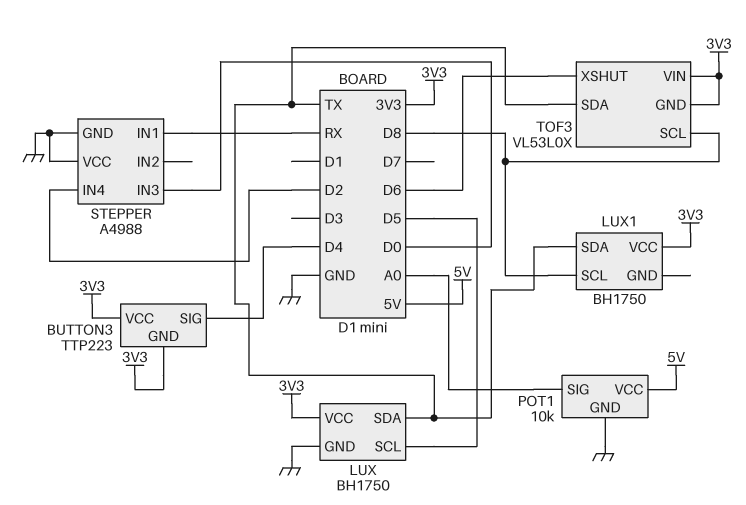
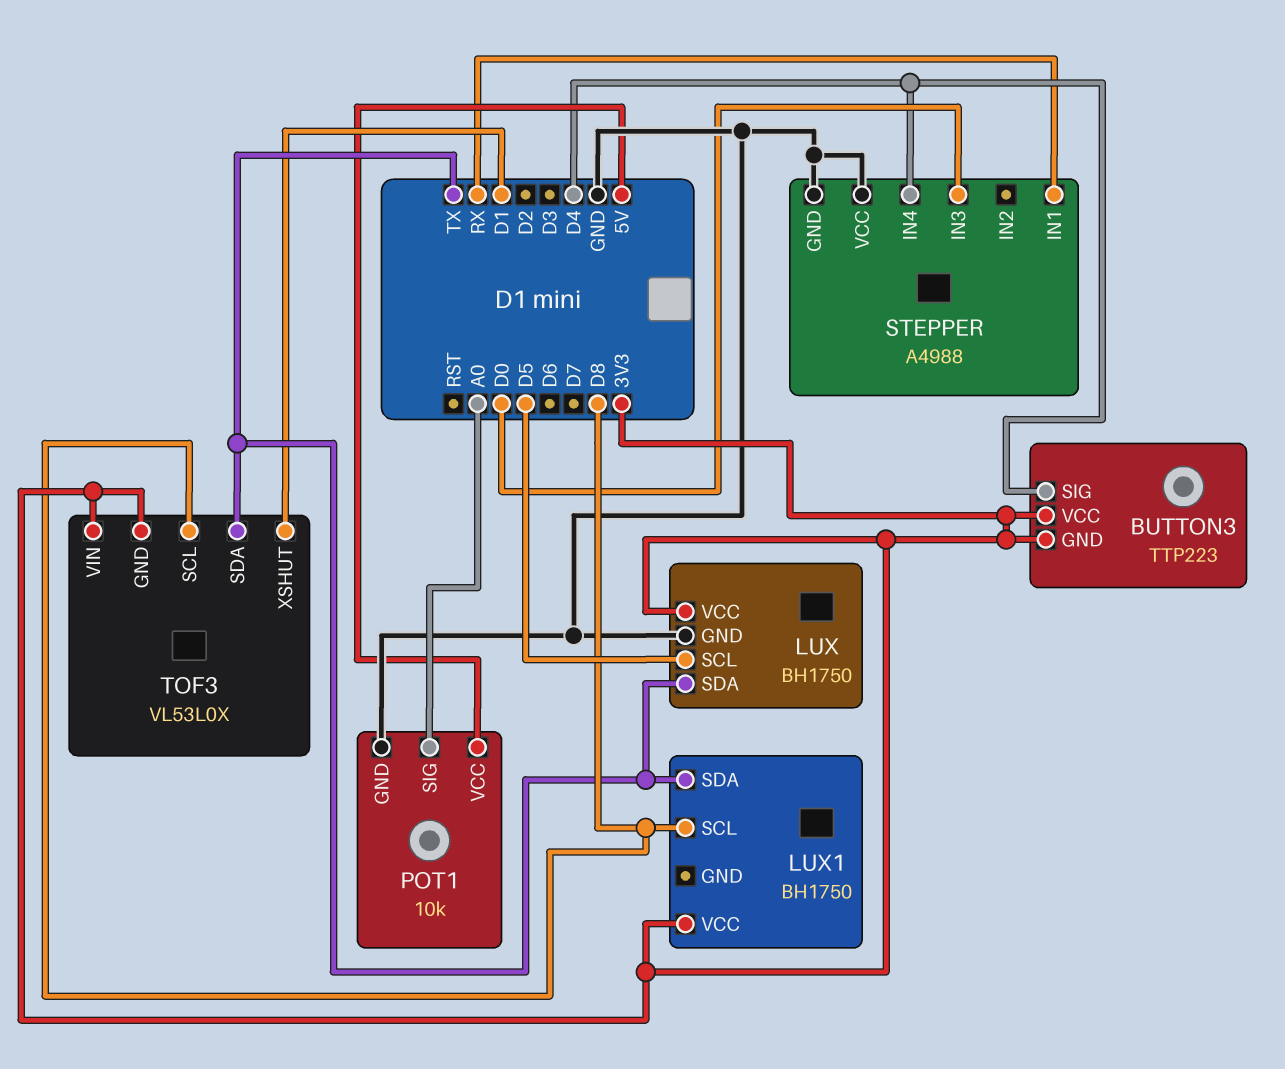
STEPPER pin IN4: D2 -> D4
TOF3 pin XSHUT: D6 -> D1

